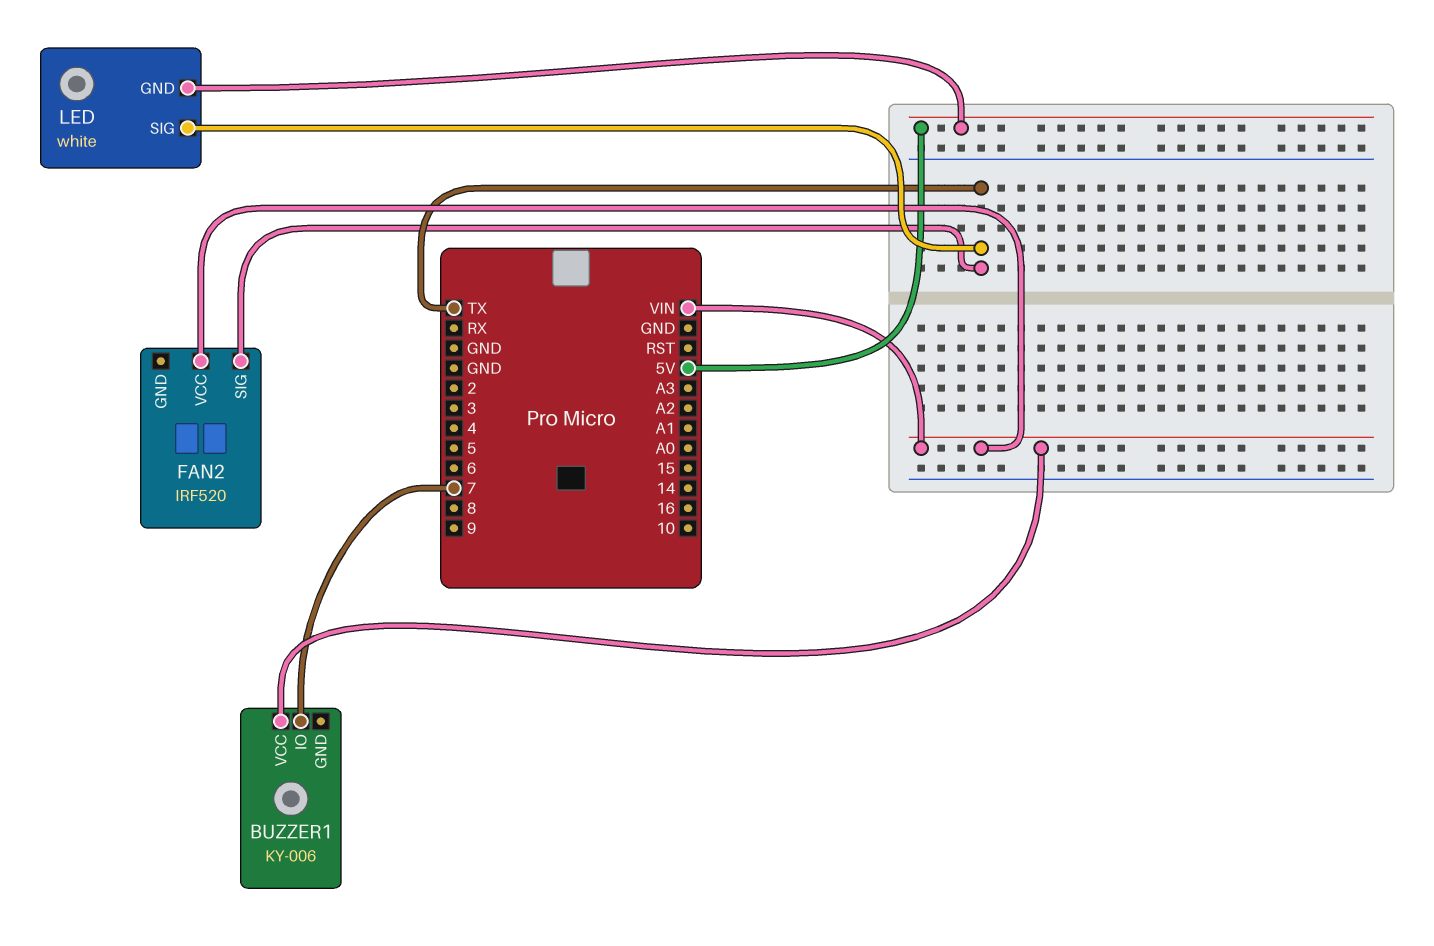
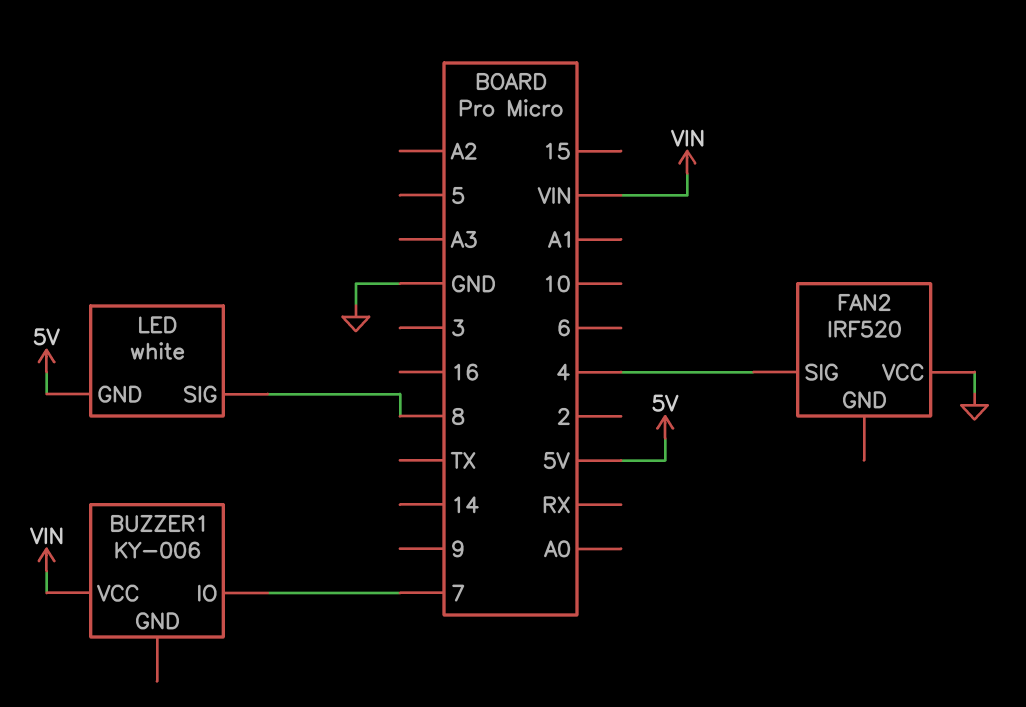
FAN2 pin SIG: TX -> 4
FAN2 pin VCC: VIN -> GND
LED pin SIG: TX -> 8

